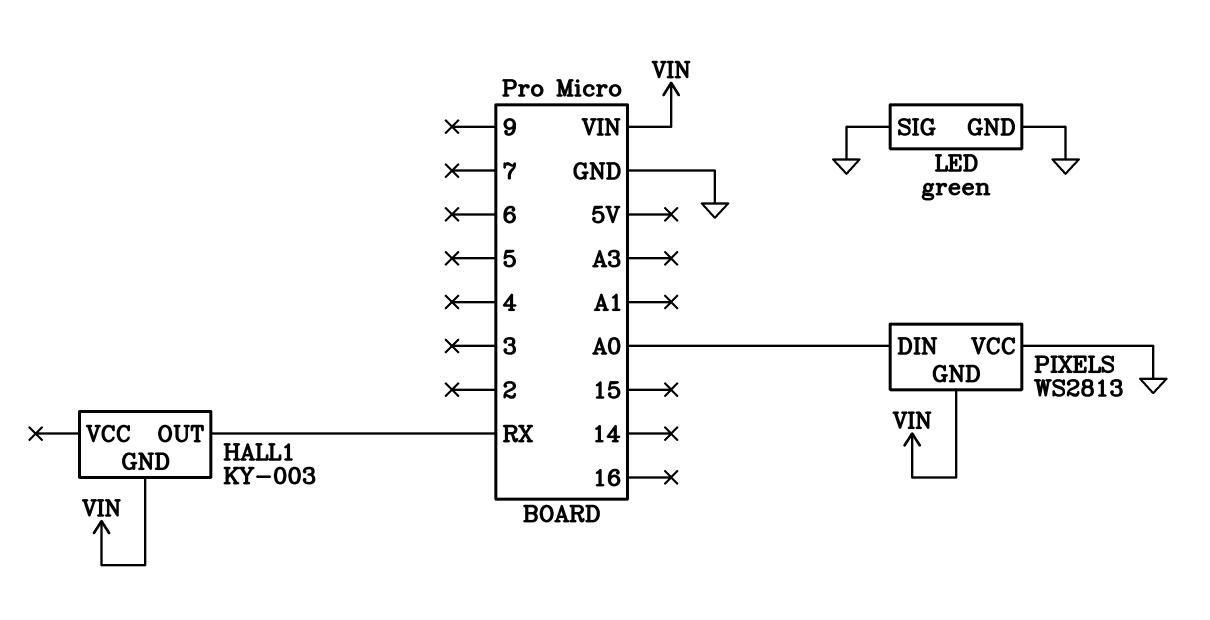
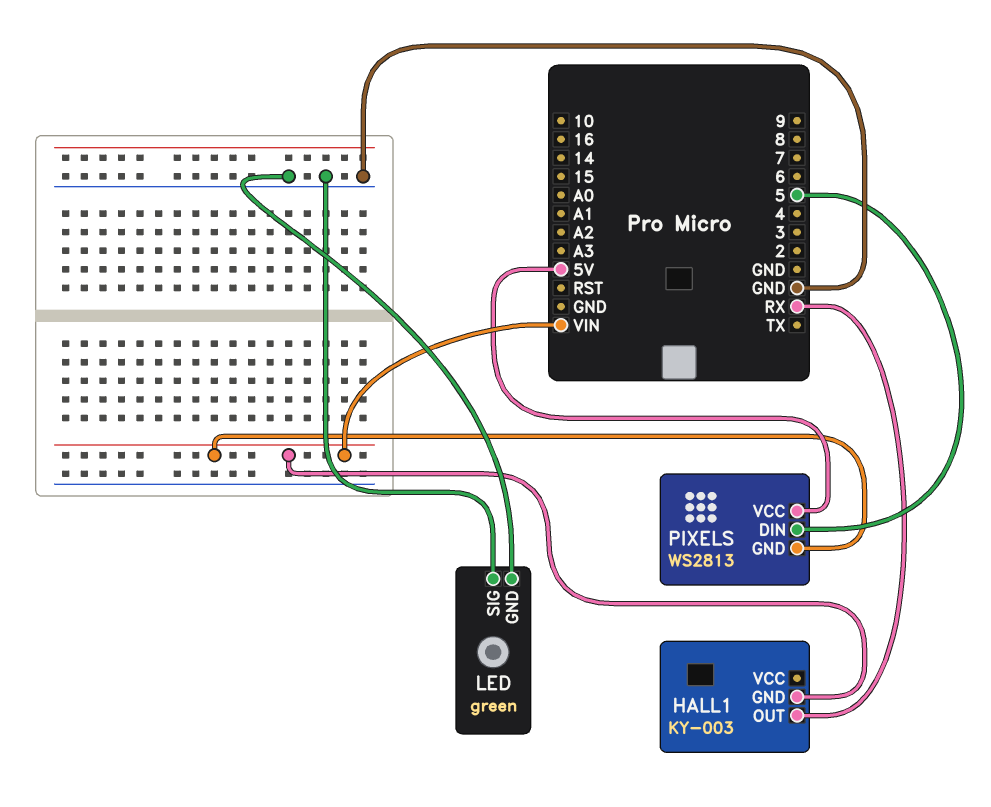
PIXELS pin DIN: A0 -> 5
PIXELS pin VCC: GND -> 5V

